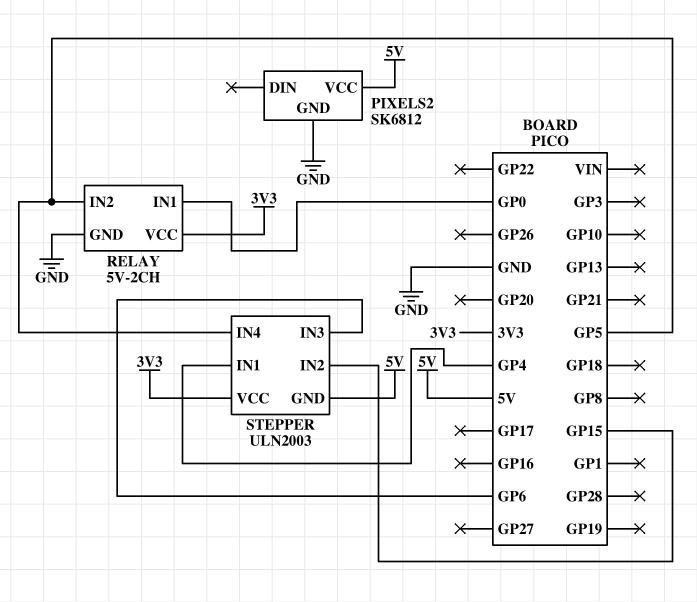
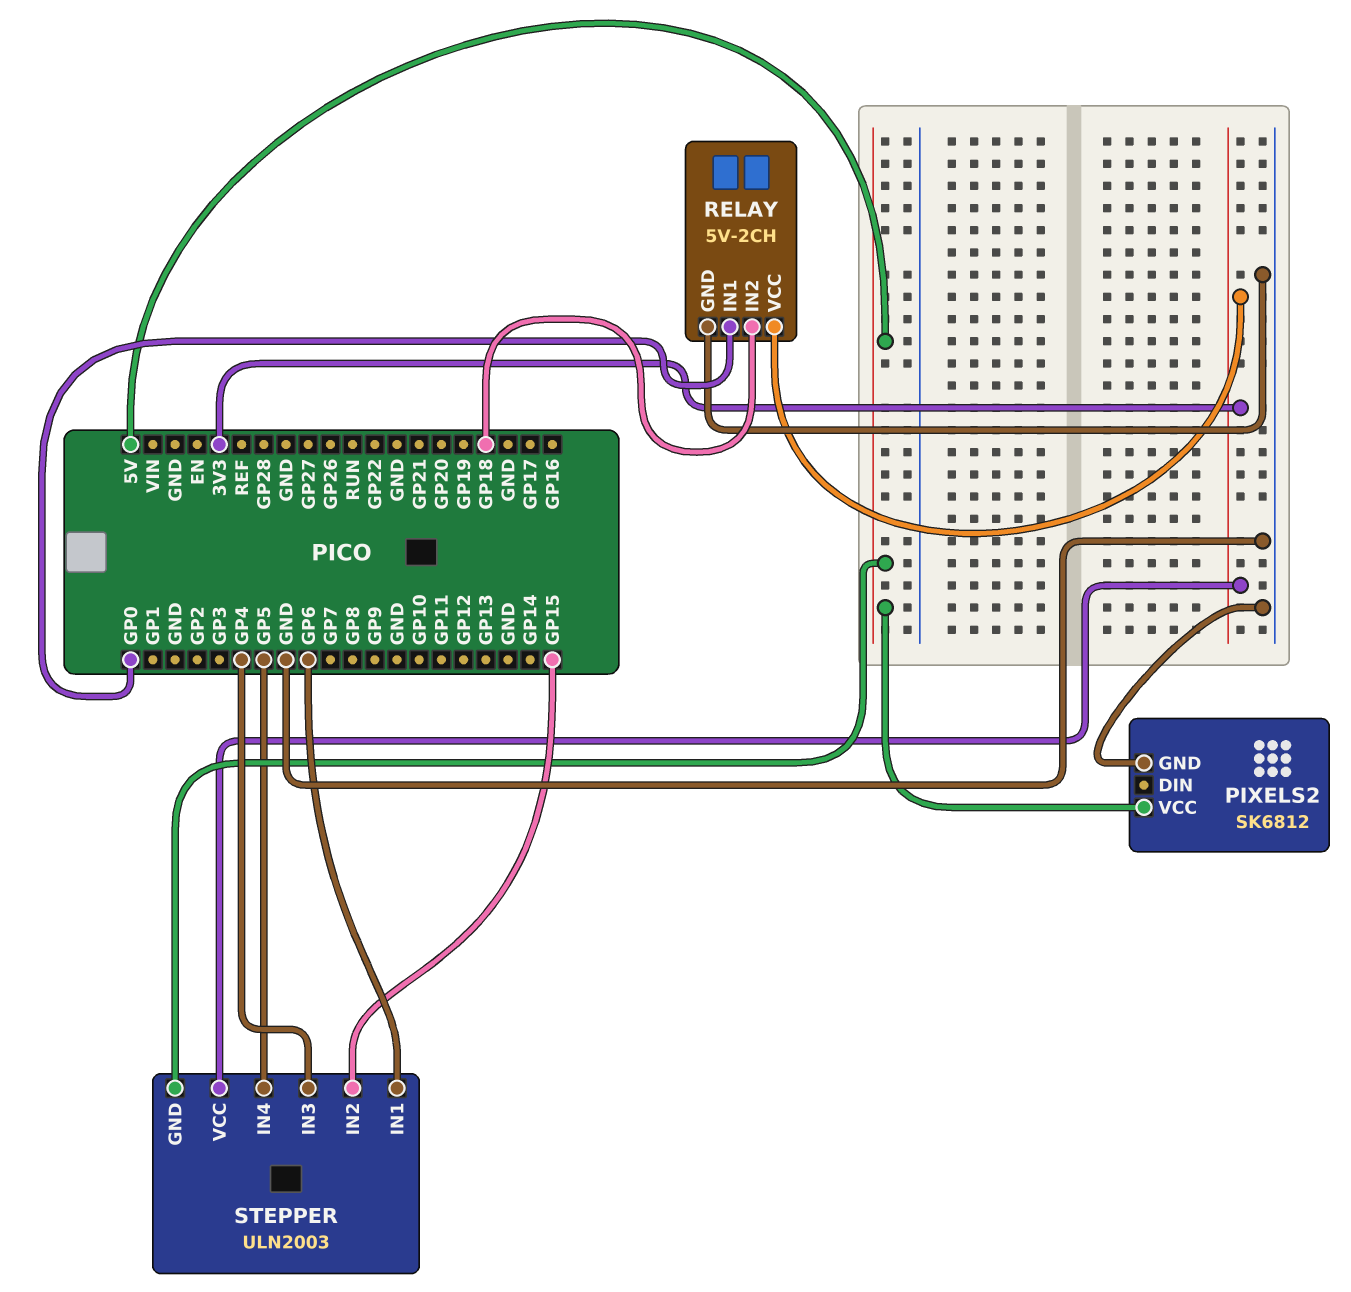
RELAY pin IN2: GP5 -> GP18
STEPPER pin IN1: GP4 -> GP6
STEPPER pin IN3: GP6 -> GP4

